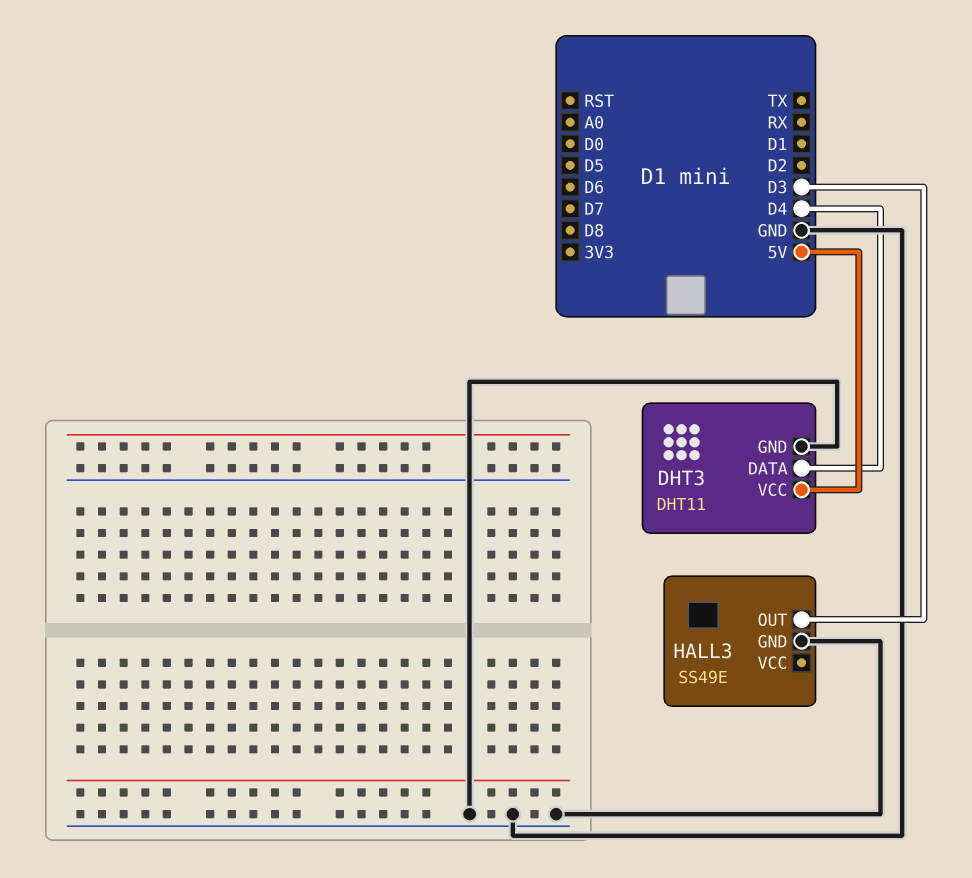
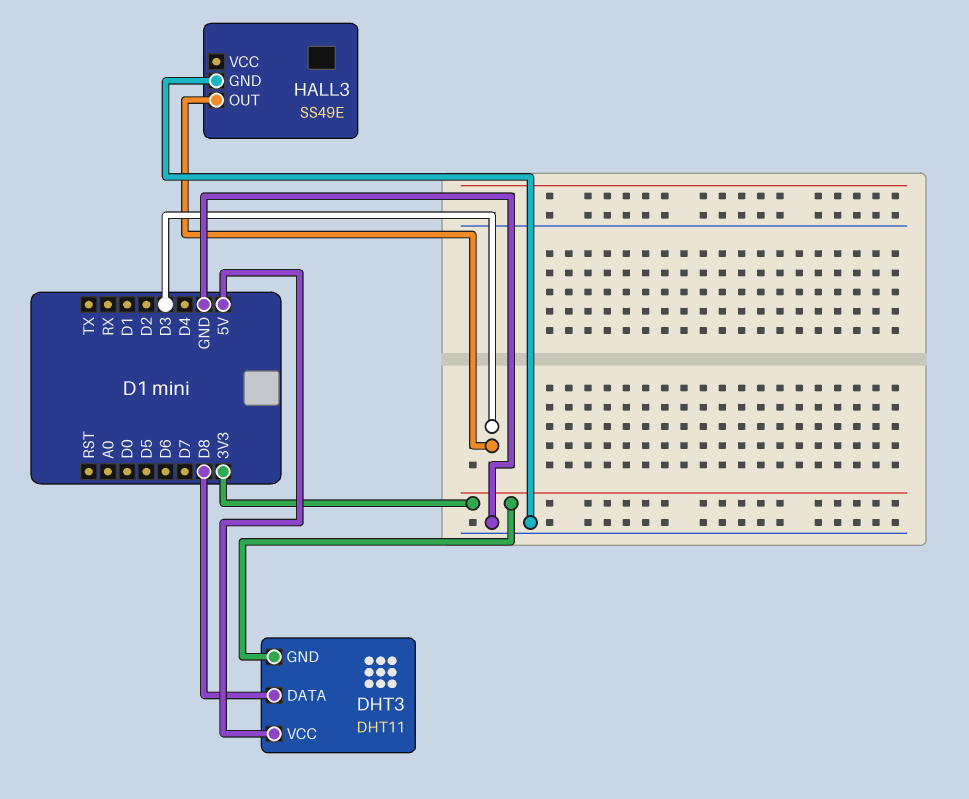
DHT3 pin DATA: D4 -> D8
DHT3 pin GND: GND -> 3V3

